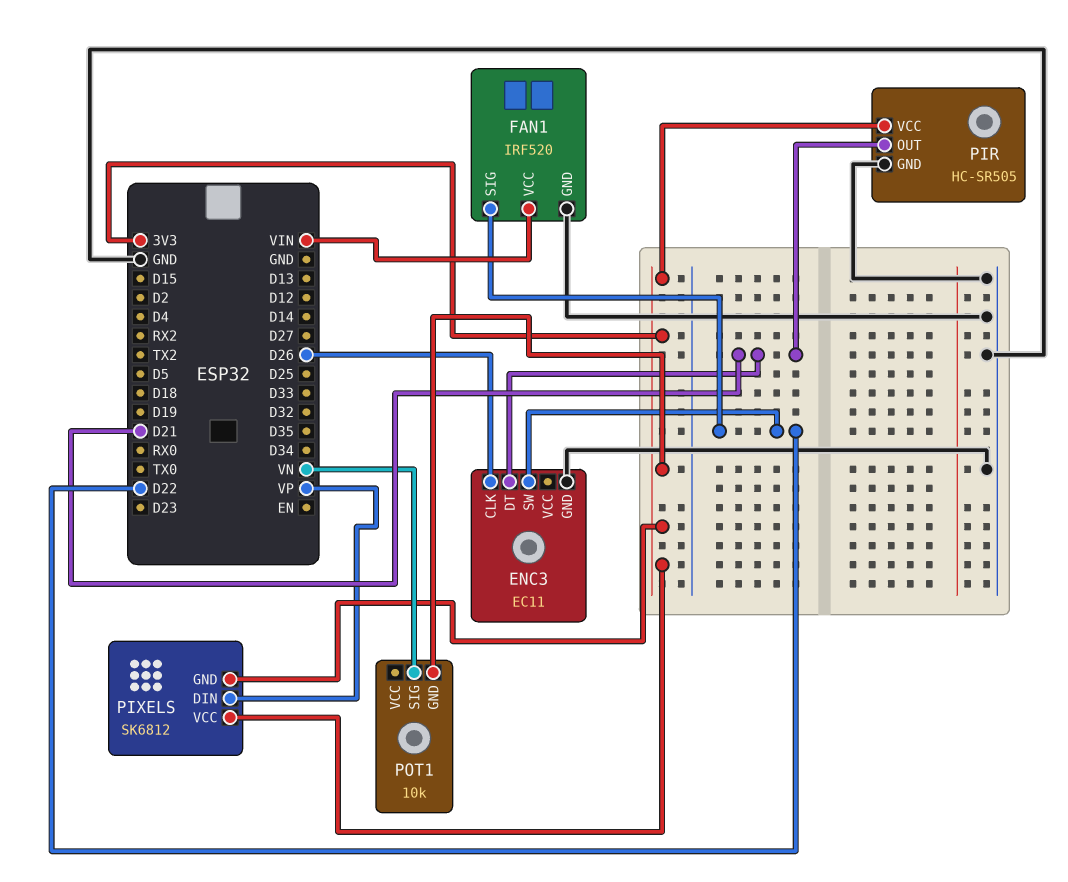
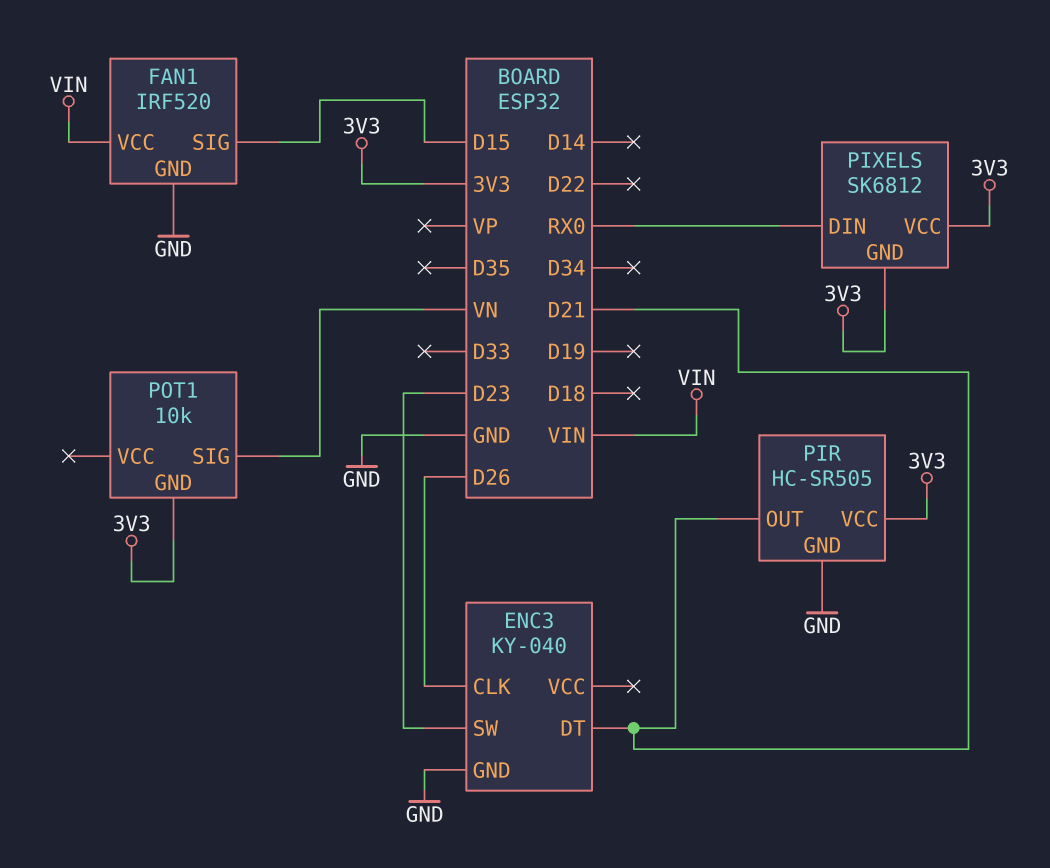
ENC3: EC11 -> KY-040
ENC3 pin SW: D22 -> D23
FAN1 pin SIG: D22 -> D15
PIXELS pin DIN: VP -> RX0

